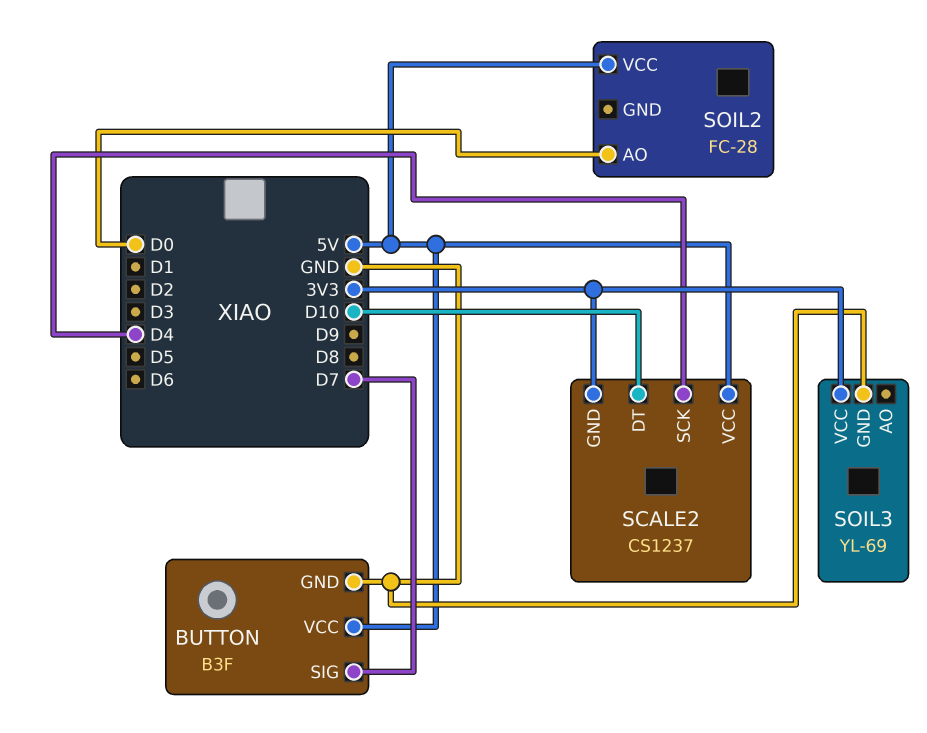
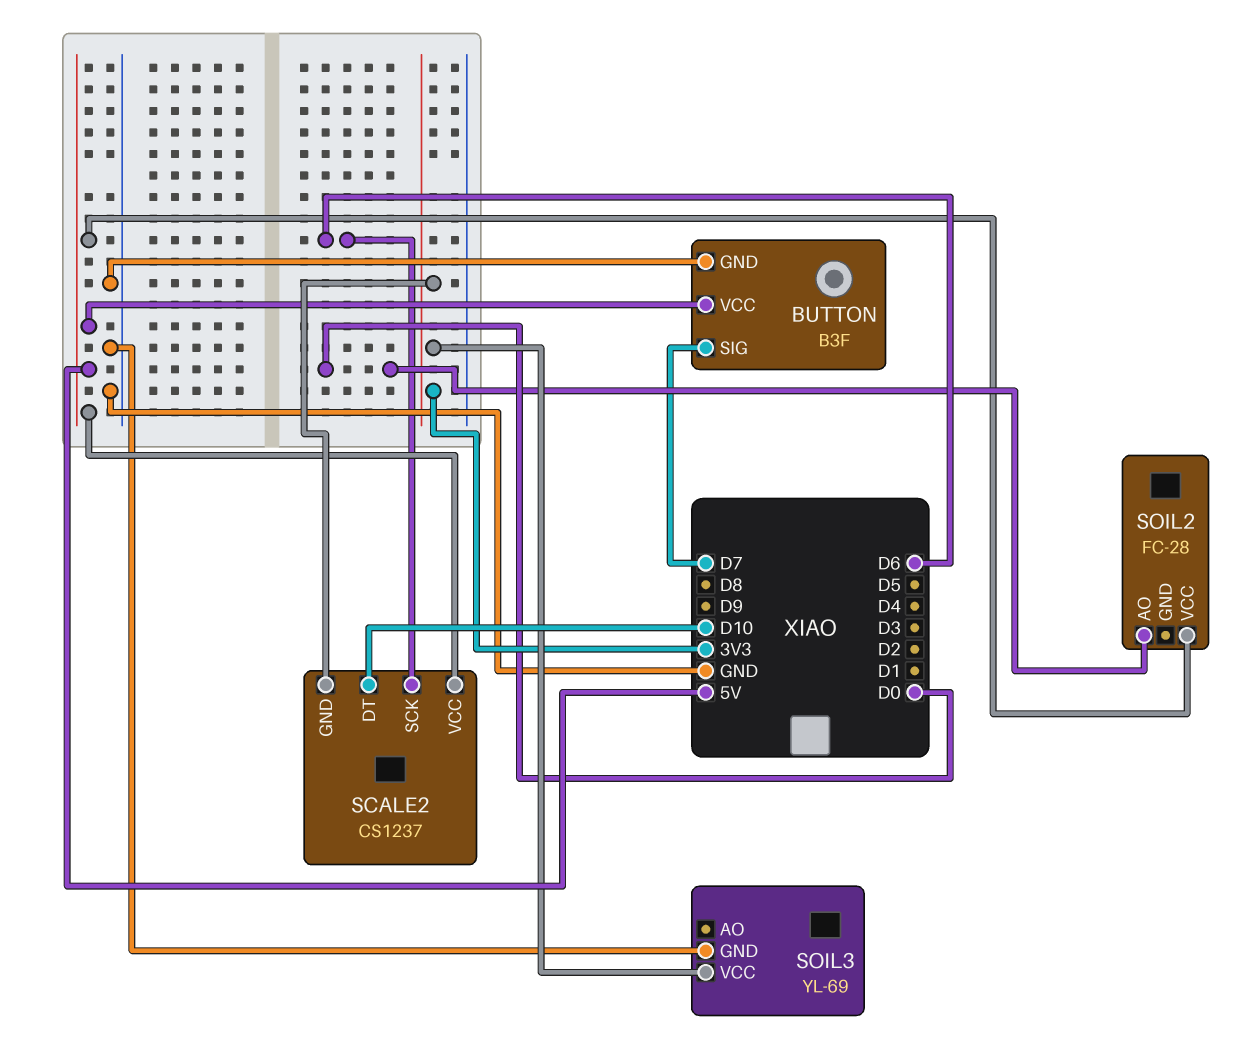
SCALE2 pin SCK: D4 -> D6

